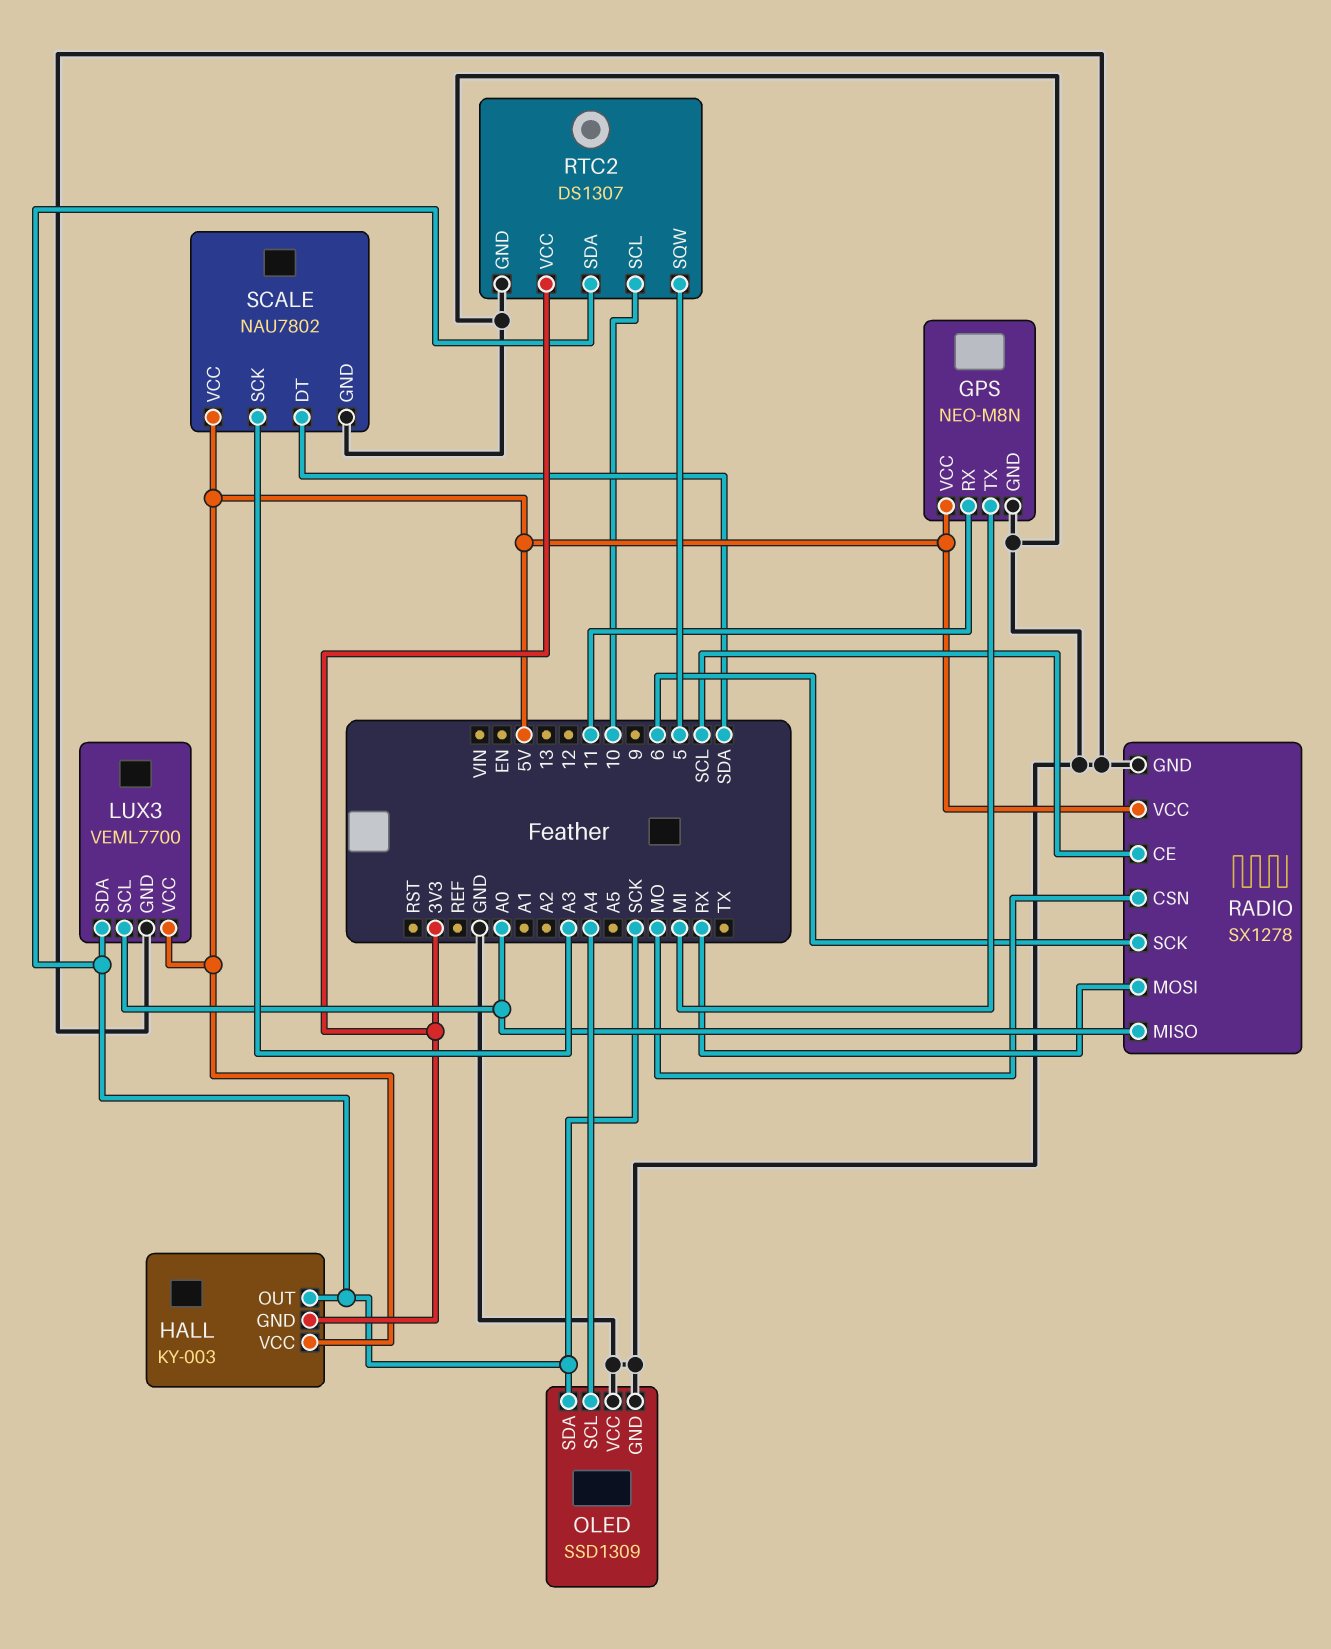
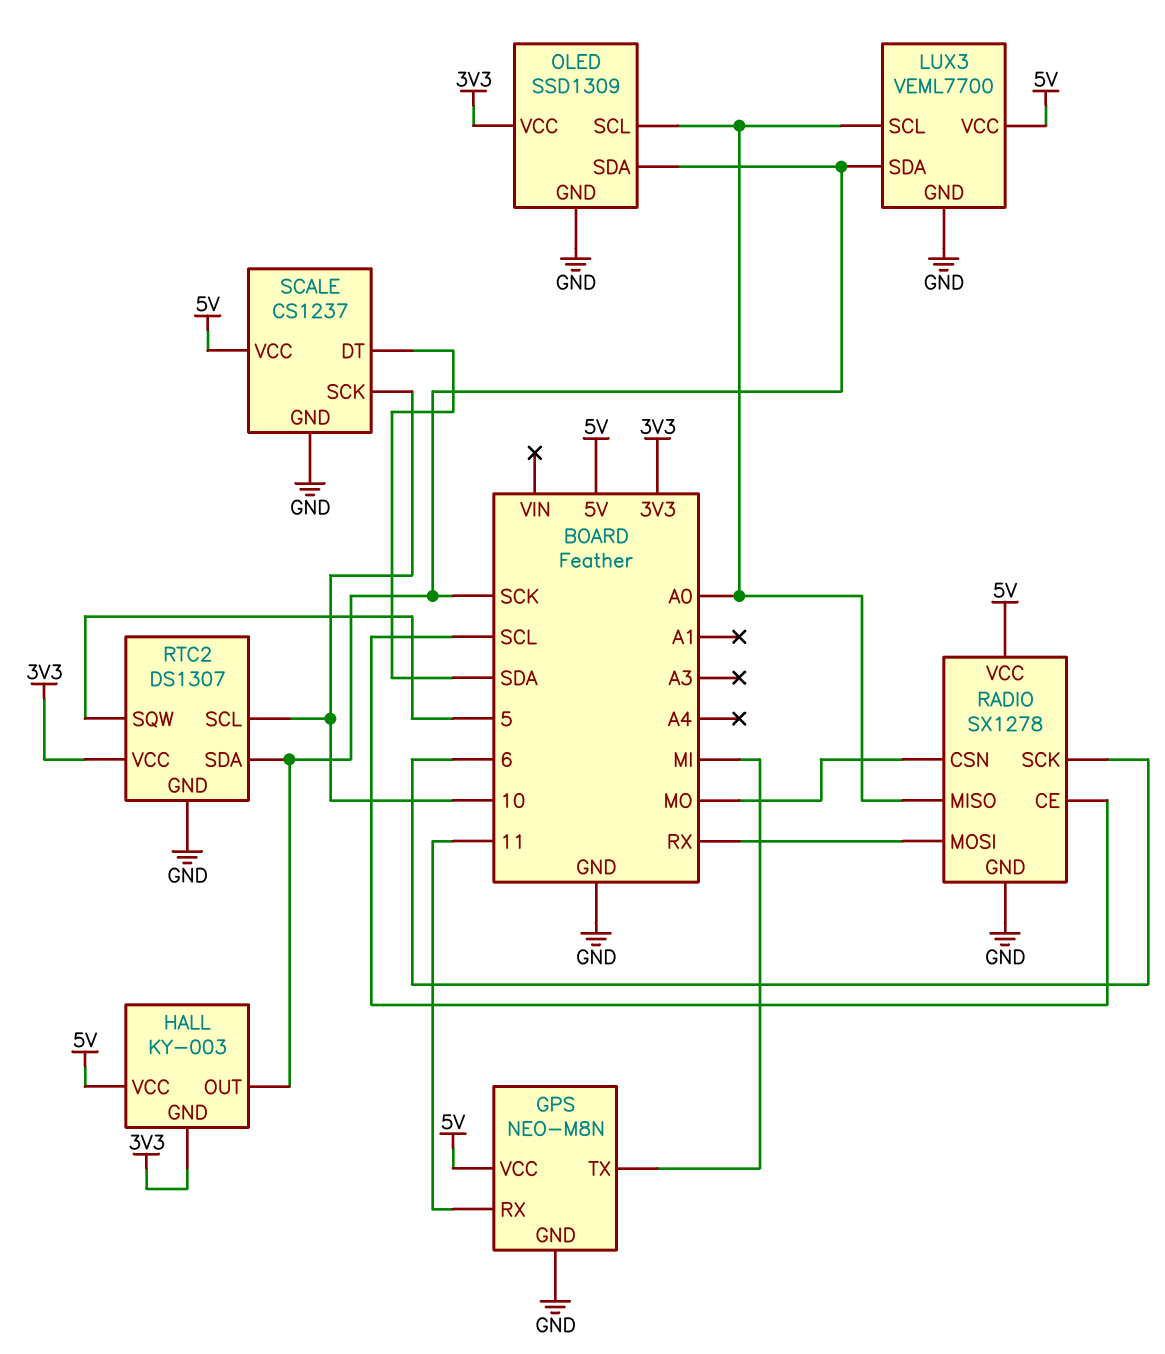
OLED pin SCL: A4 -> A0
OLED pin VCC: GND -> 3V3
SCALE: NAU7802 -> CS1237
SCALE pin SCK: A3 -> 10

